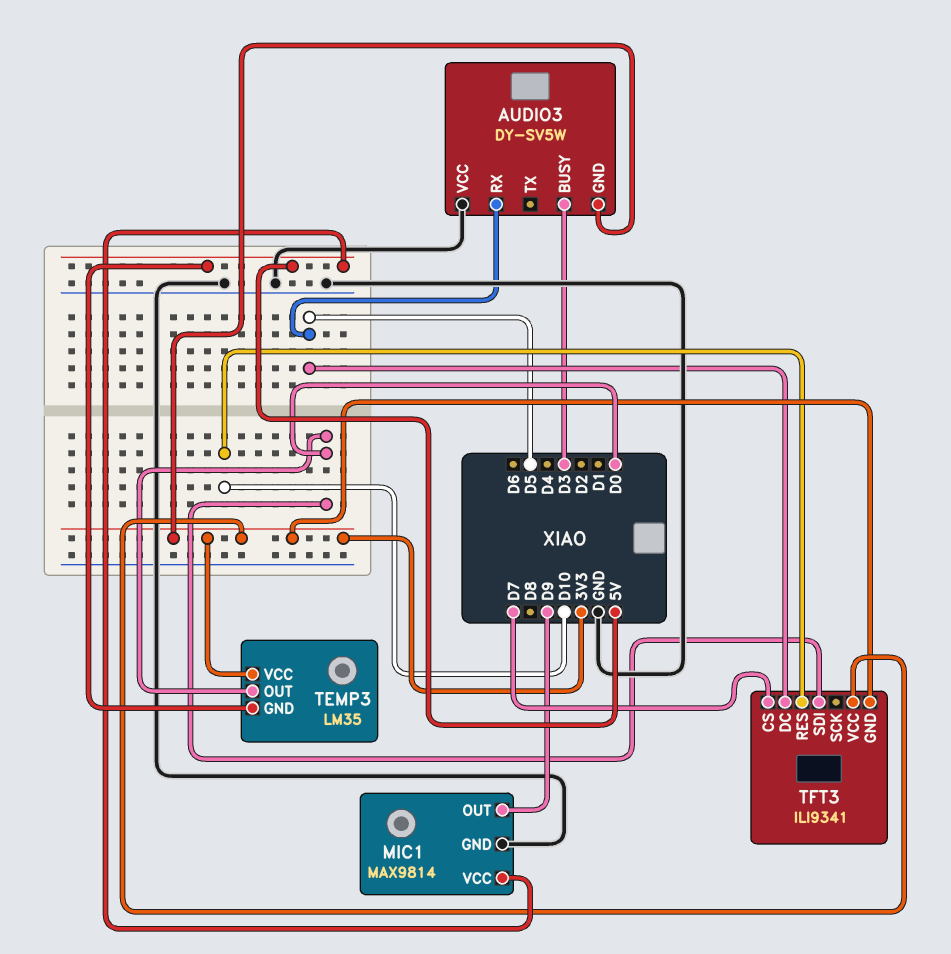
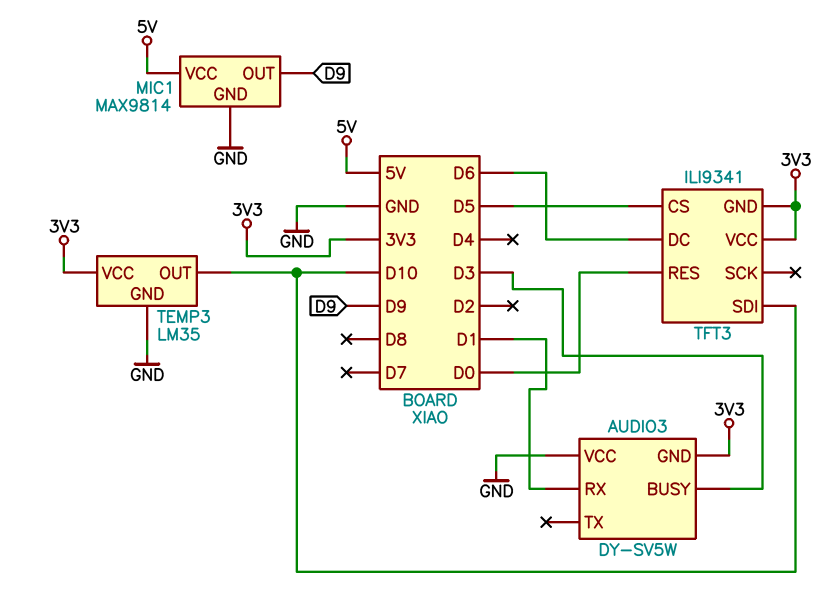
AUDIO3 pin RX: D5 -> D1
TEMP3 pin GND: 5V -> GND
TEMP3 pin OUT: D0 -> D10
TFT3 pin CS: D7 -> D5
TFT3 pin DC: D5 -> D6
TFT3 pin RES: D10 -> D0
TFT3 pin SDI: D0 -> D10

